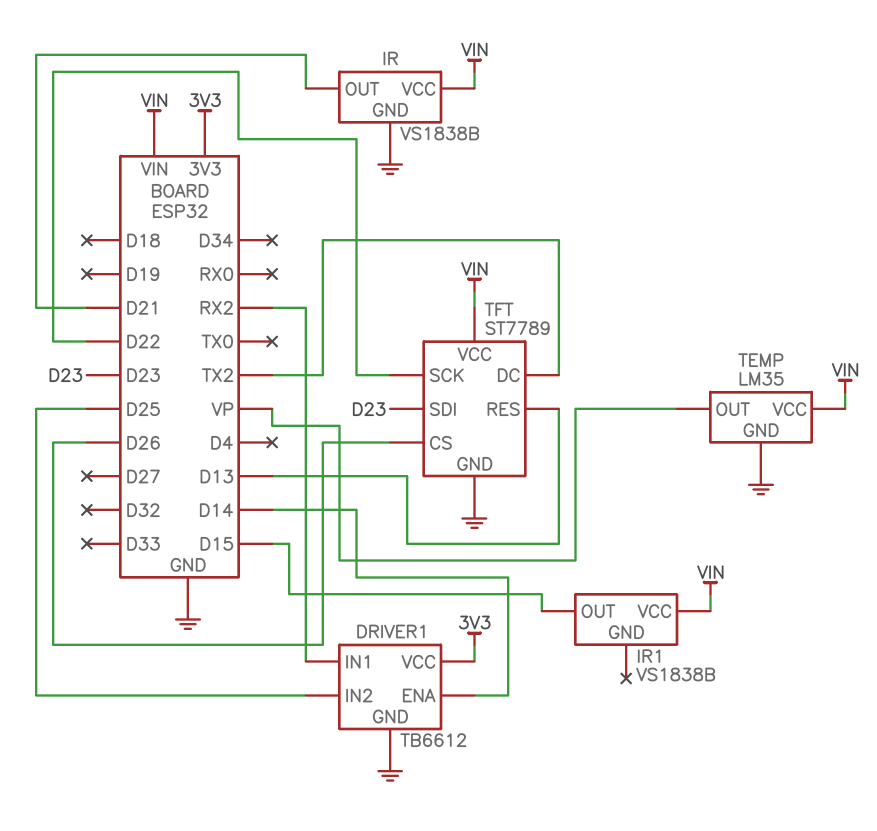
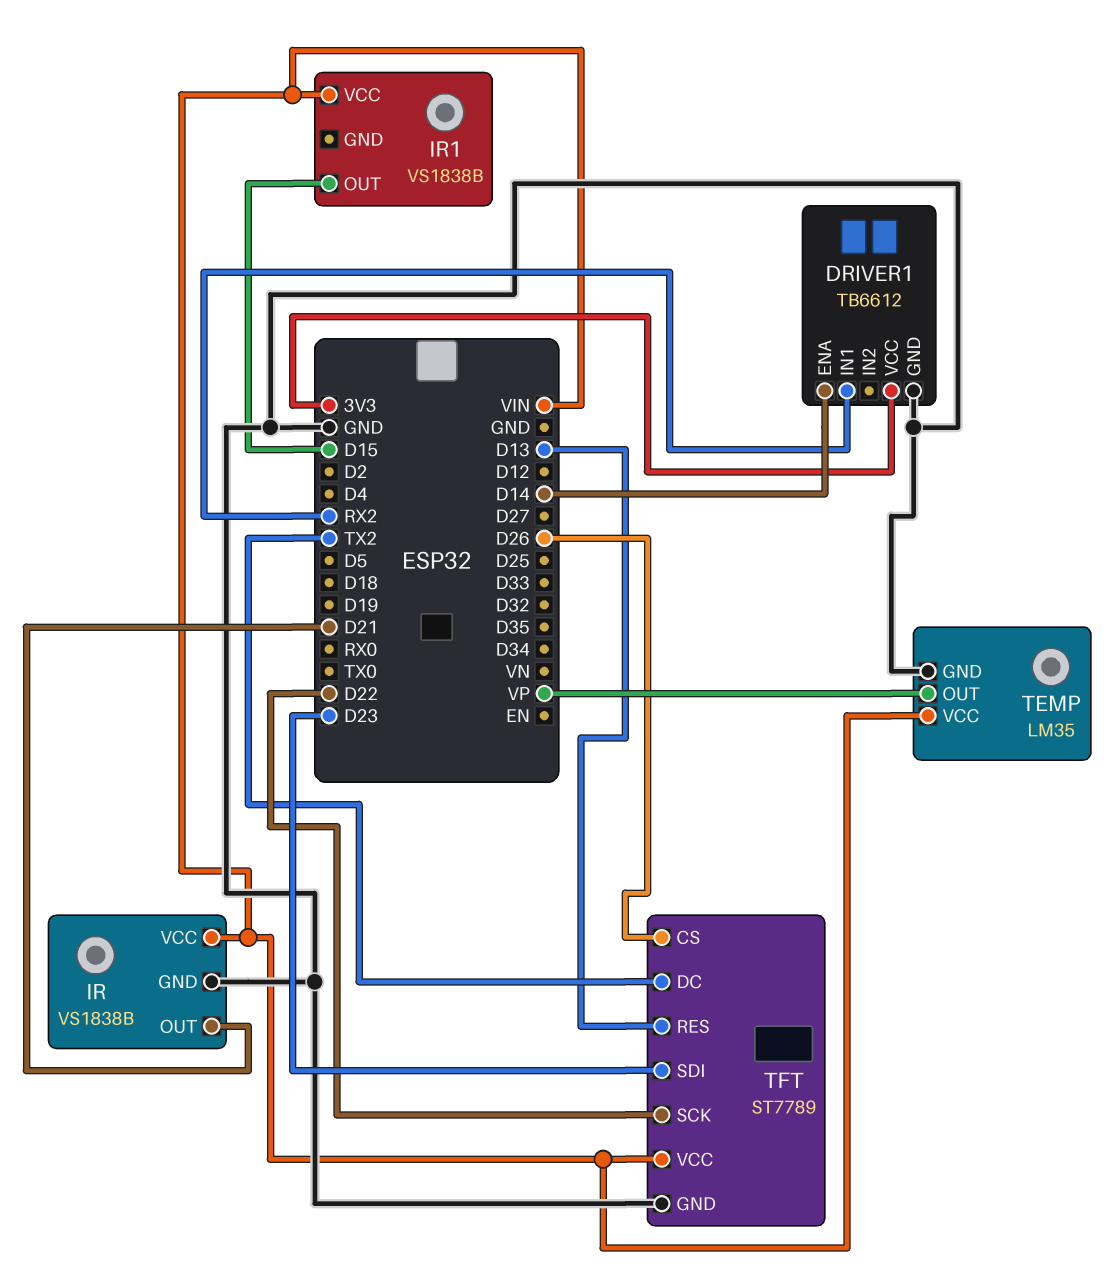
DRIVER1 pin IN2: D25 -> none

